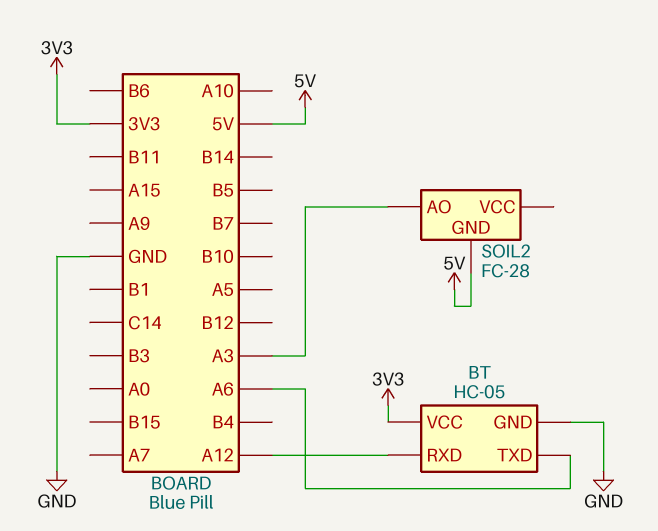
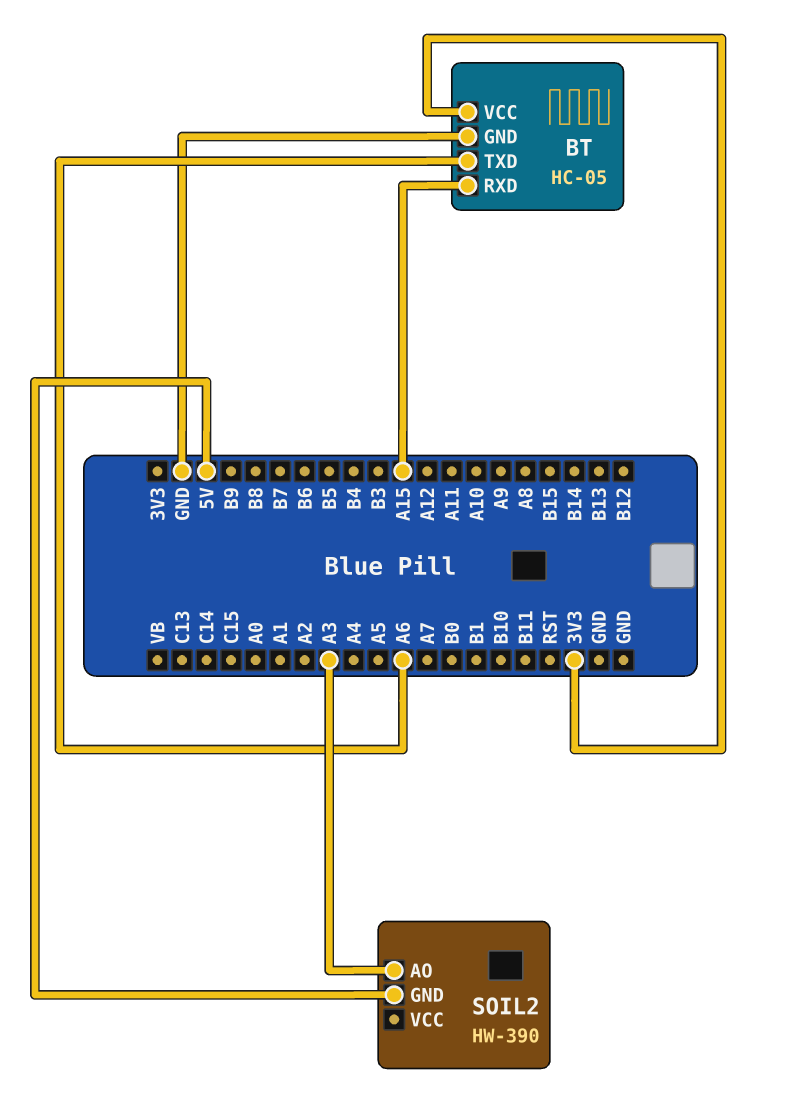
BT pin RXD: A12 -> A15
SOIL2: FC-28 -> HW-390

